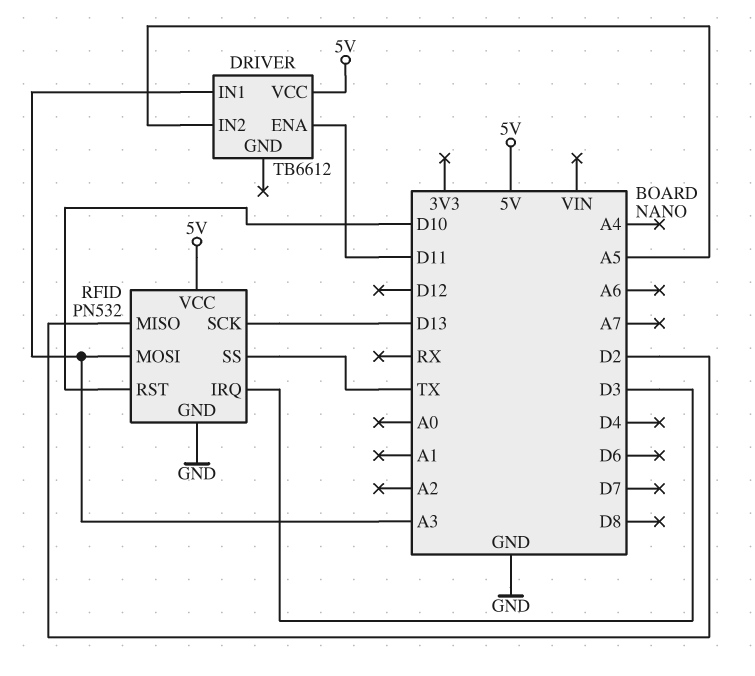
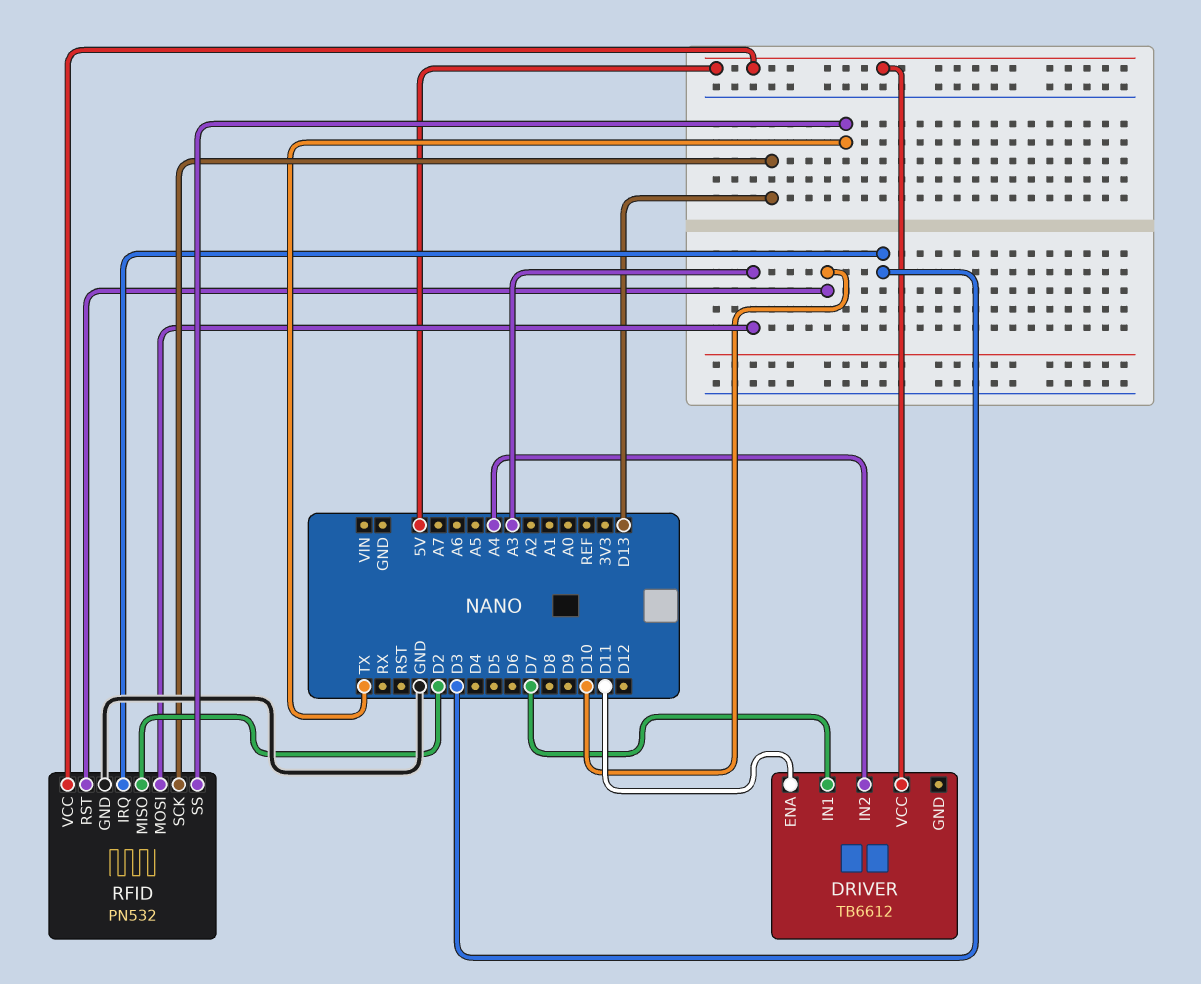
DRIVER pin IN1: A3 -> D7
DRIVER pin IN2: A5 -> A4

